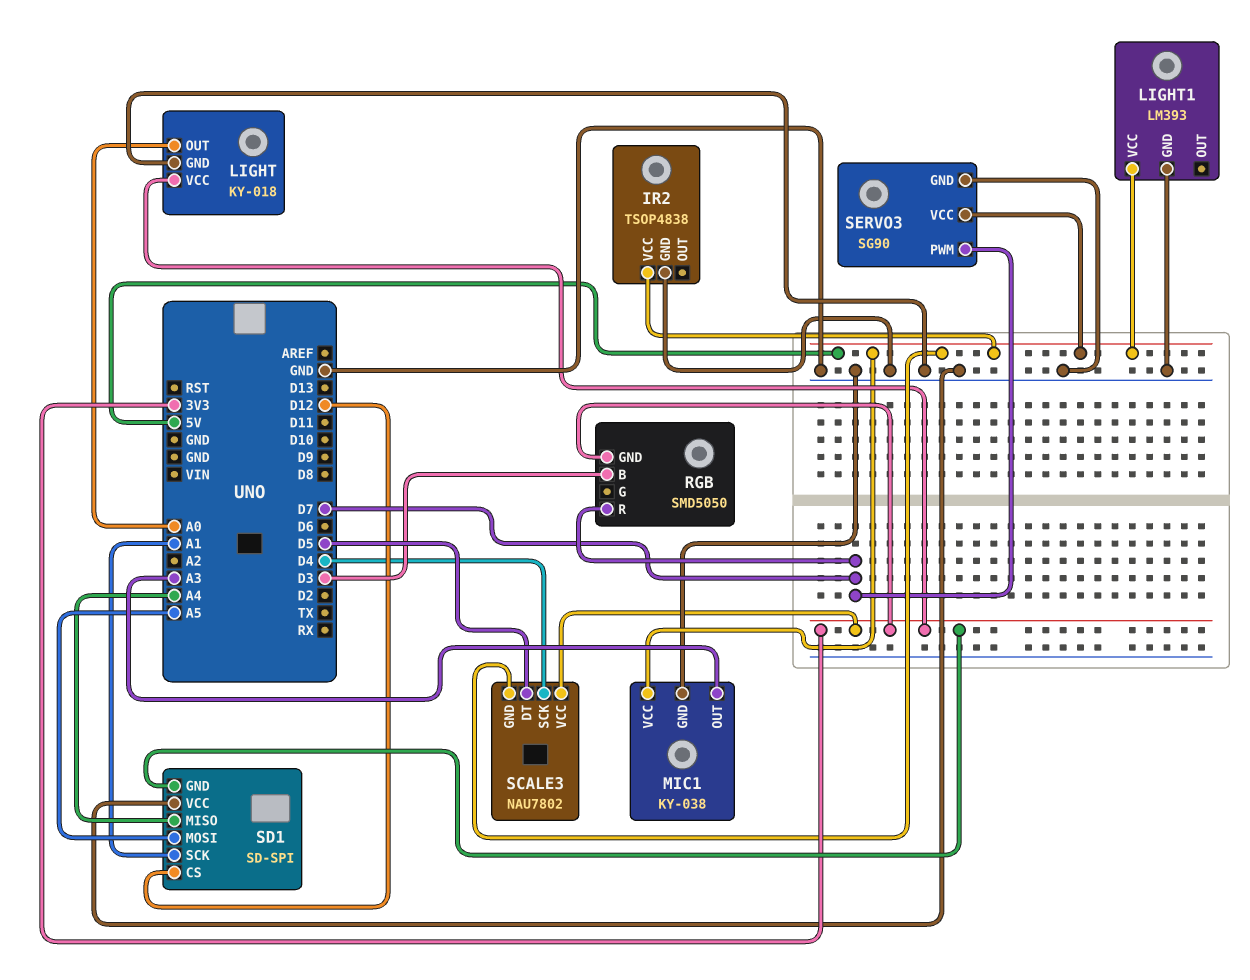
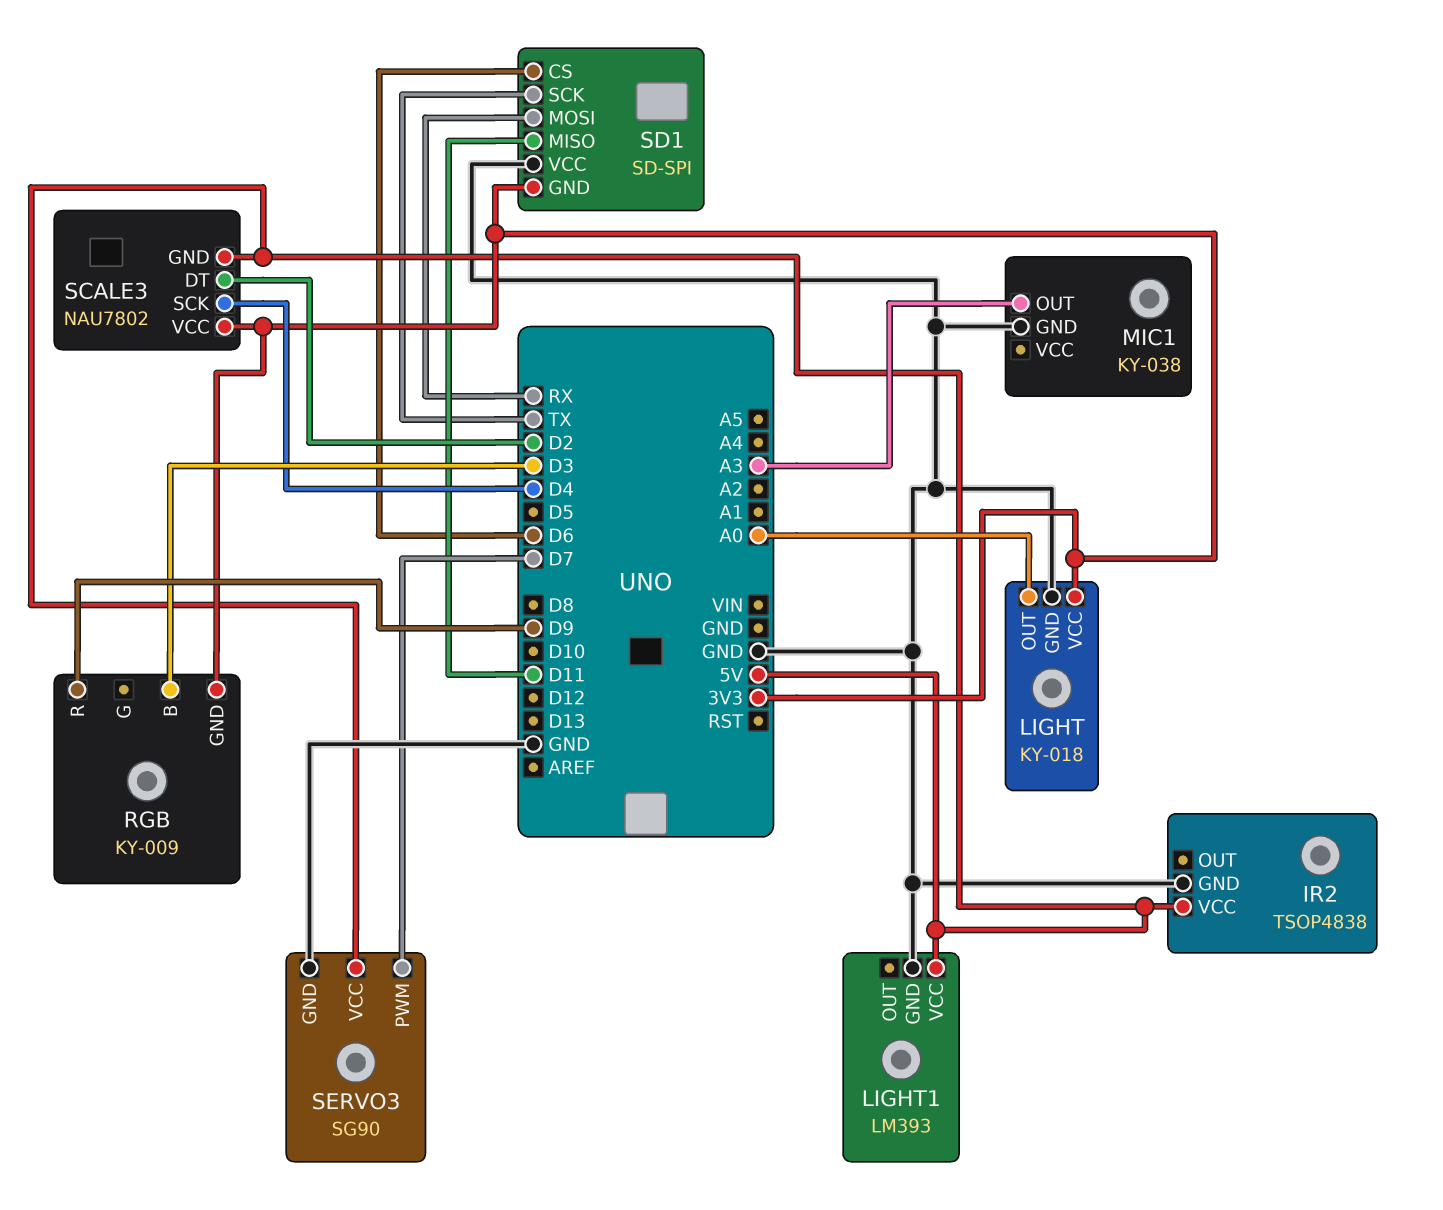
MIC1 pin VCC: 5V -> none
RGB: SMD5050 -> KY-009
RGB pin R: D7 -> D9
SCALE3 pin DT: D5 -> D2
SD1 pin CS: D12 -> D6
SD1 pin MISO: A4 -> D11
SD1 pin MOSI: A5 -> RX
SD1 pin SCK: A1 -> TX

